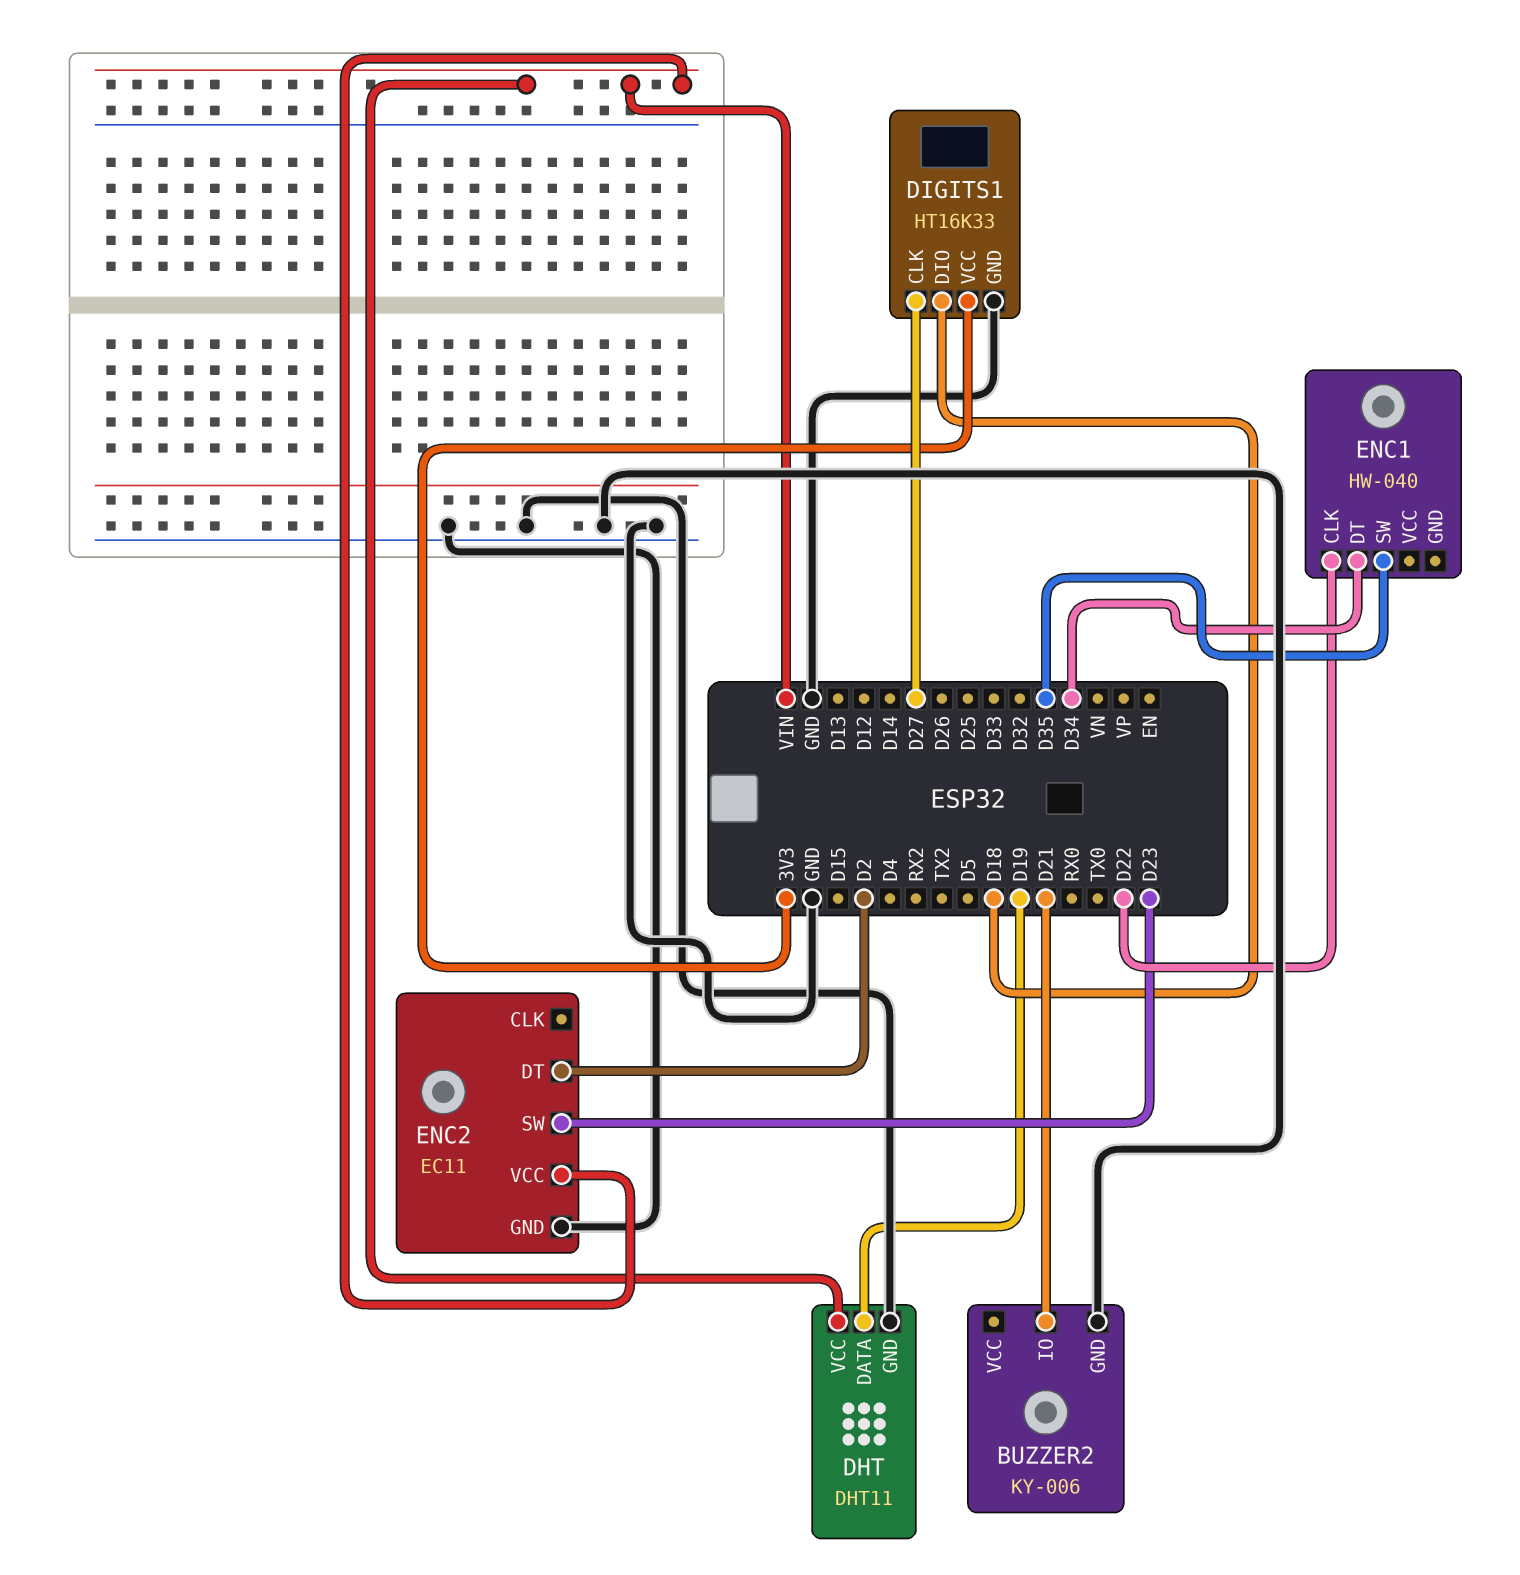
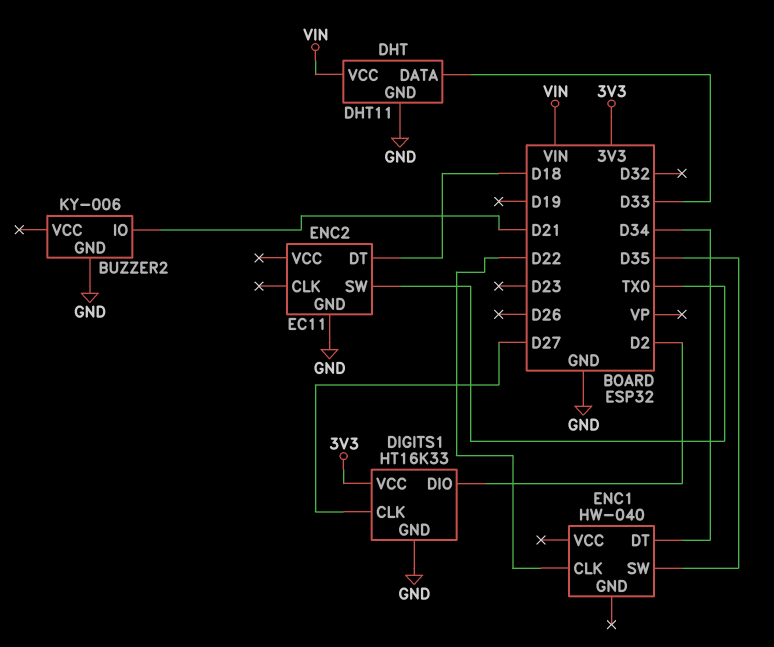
DHT pin DATA: D19 -> D33
DIGITS1 pin DIO: D18 -> D2
ENC2 pin DT: D2 -> D18
ENC2 pin SW: D23 -> TX0
ENC2 pin VCC: VIN -> none

